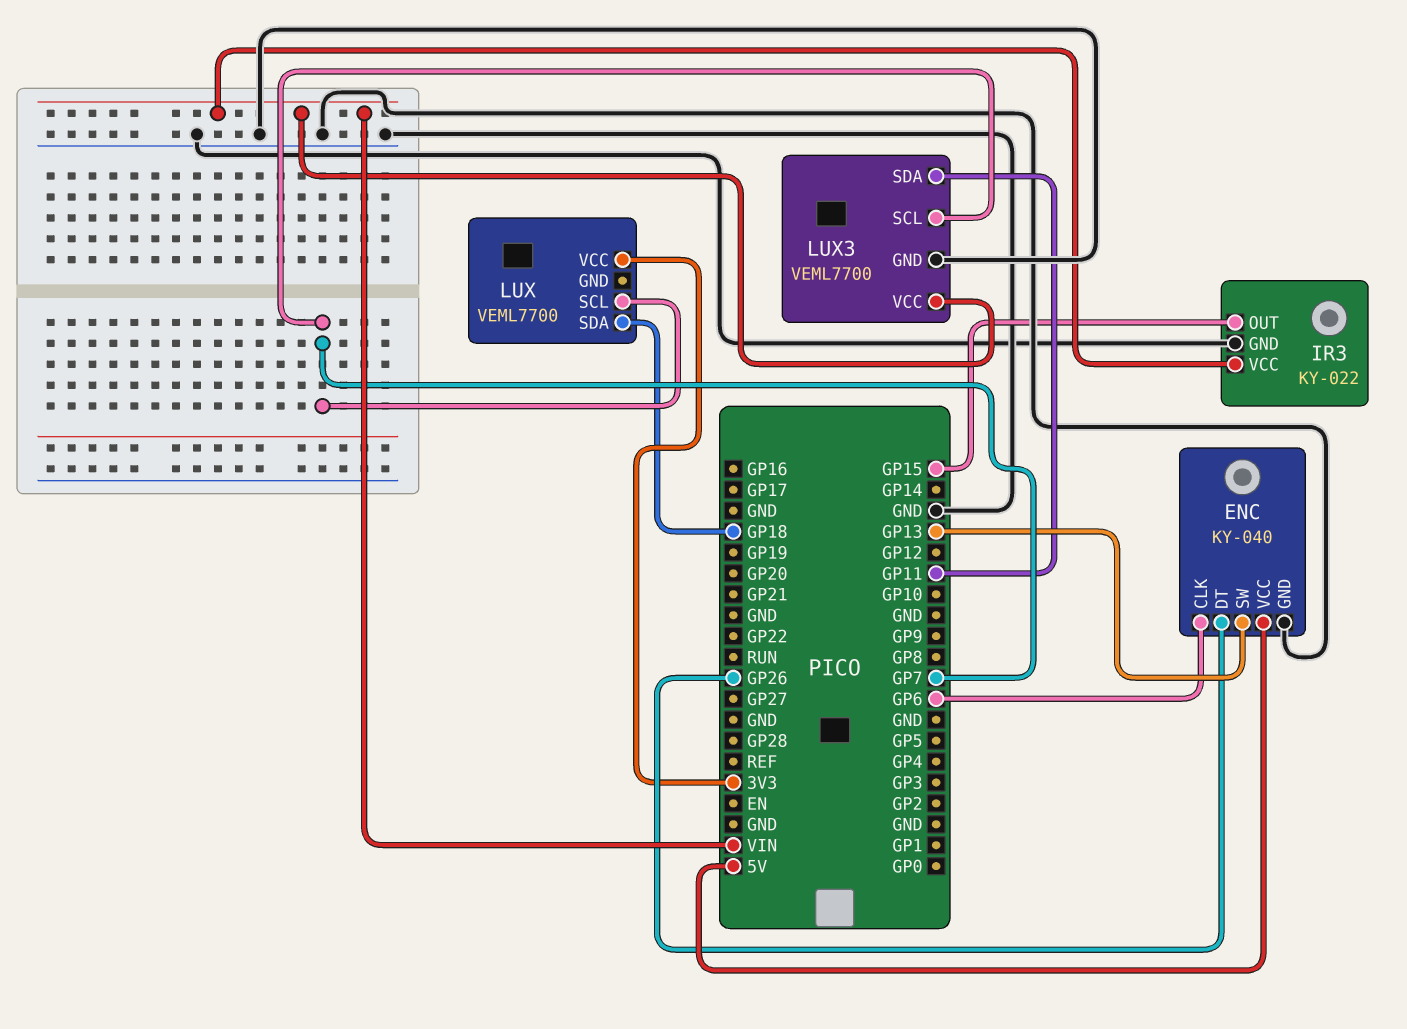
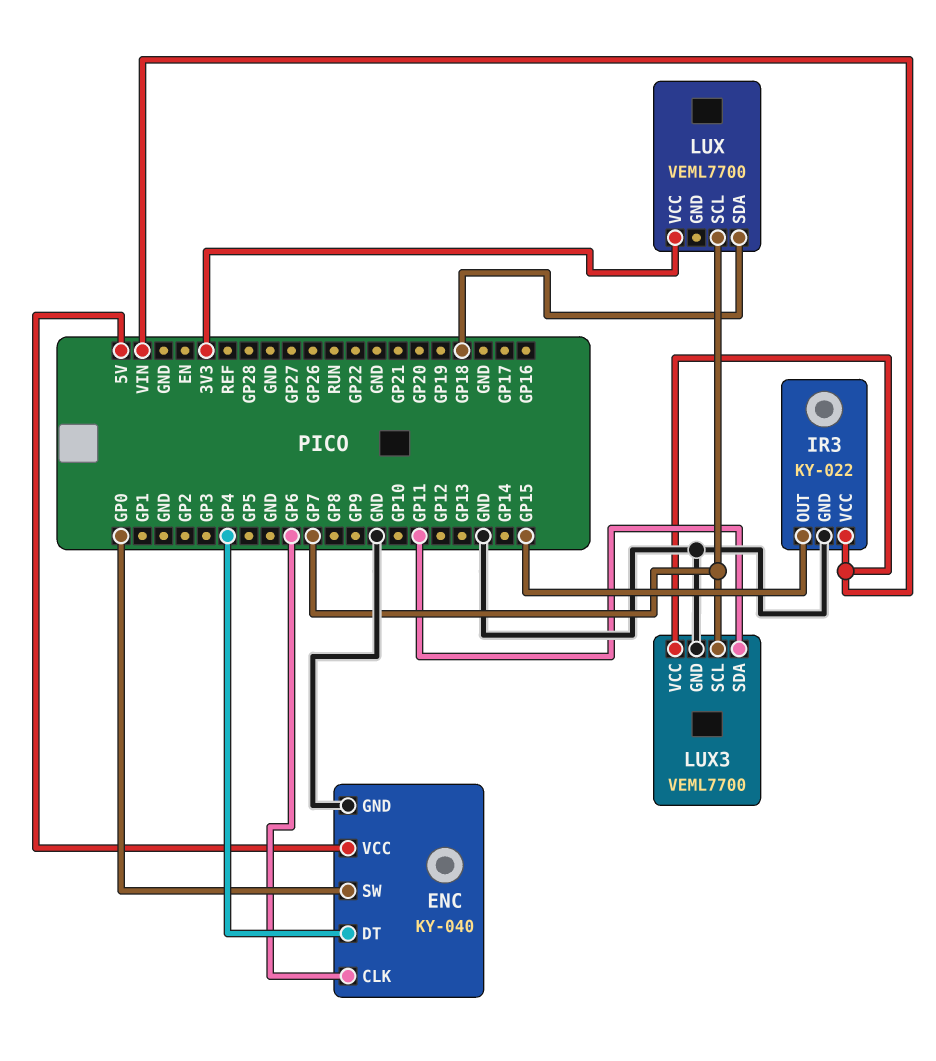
ENC pin DT: GP26 -> GP4
ENC pin SW: GP13 -> GP0

